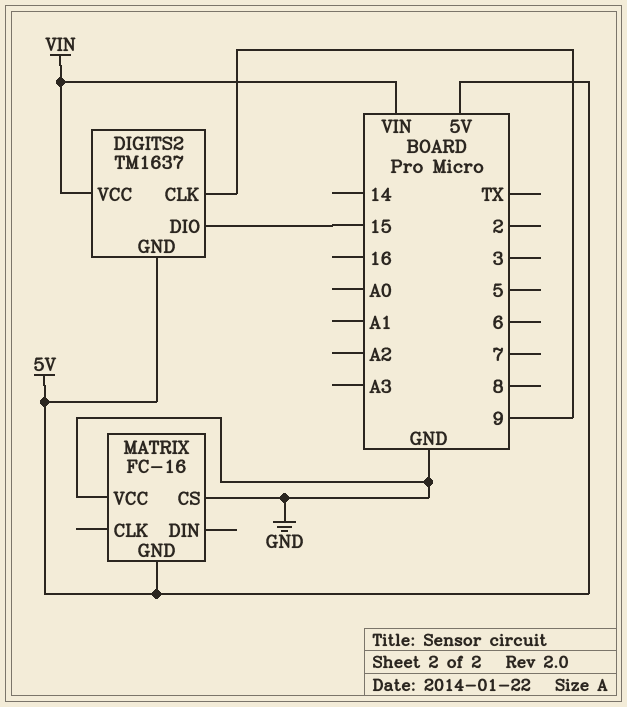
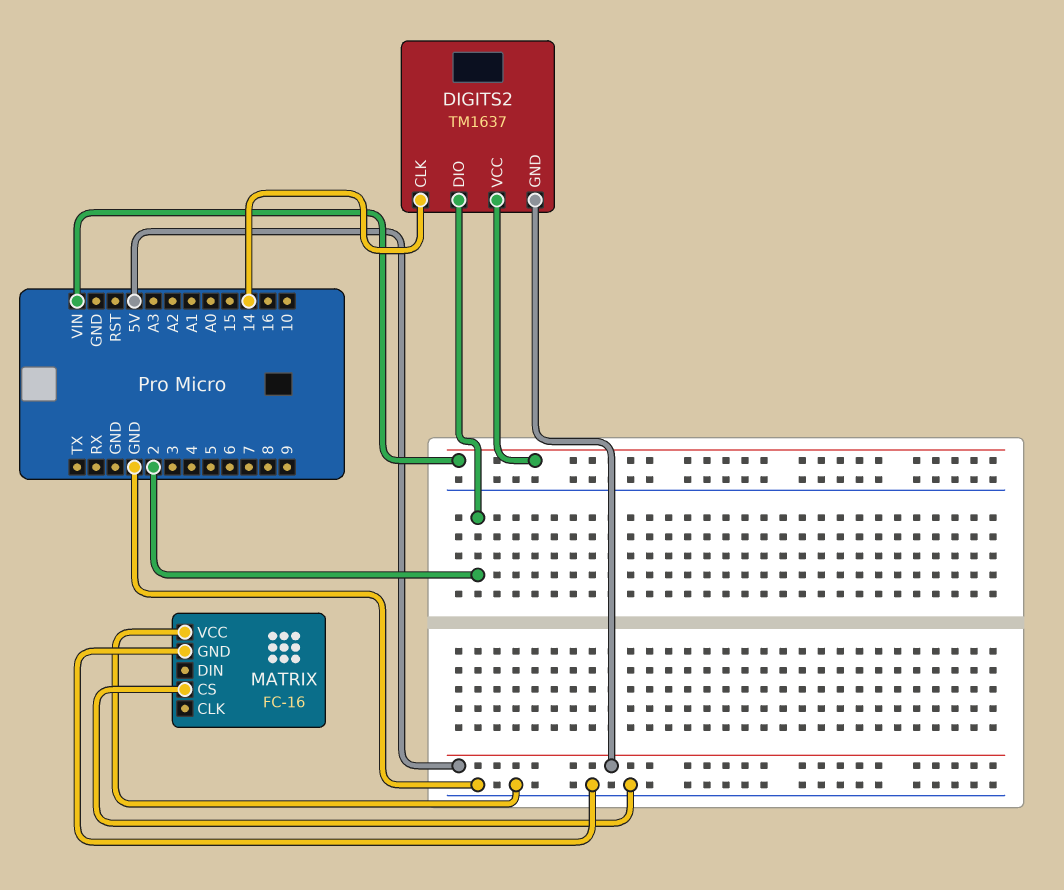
DIGITS2 pin CLK: 9 -> 14
DIGITS2 pin DIO: 15 -> 2
MATRIX pin GND: 5V -> GND

